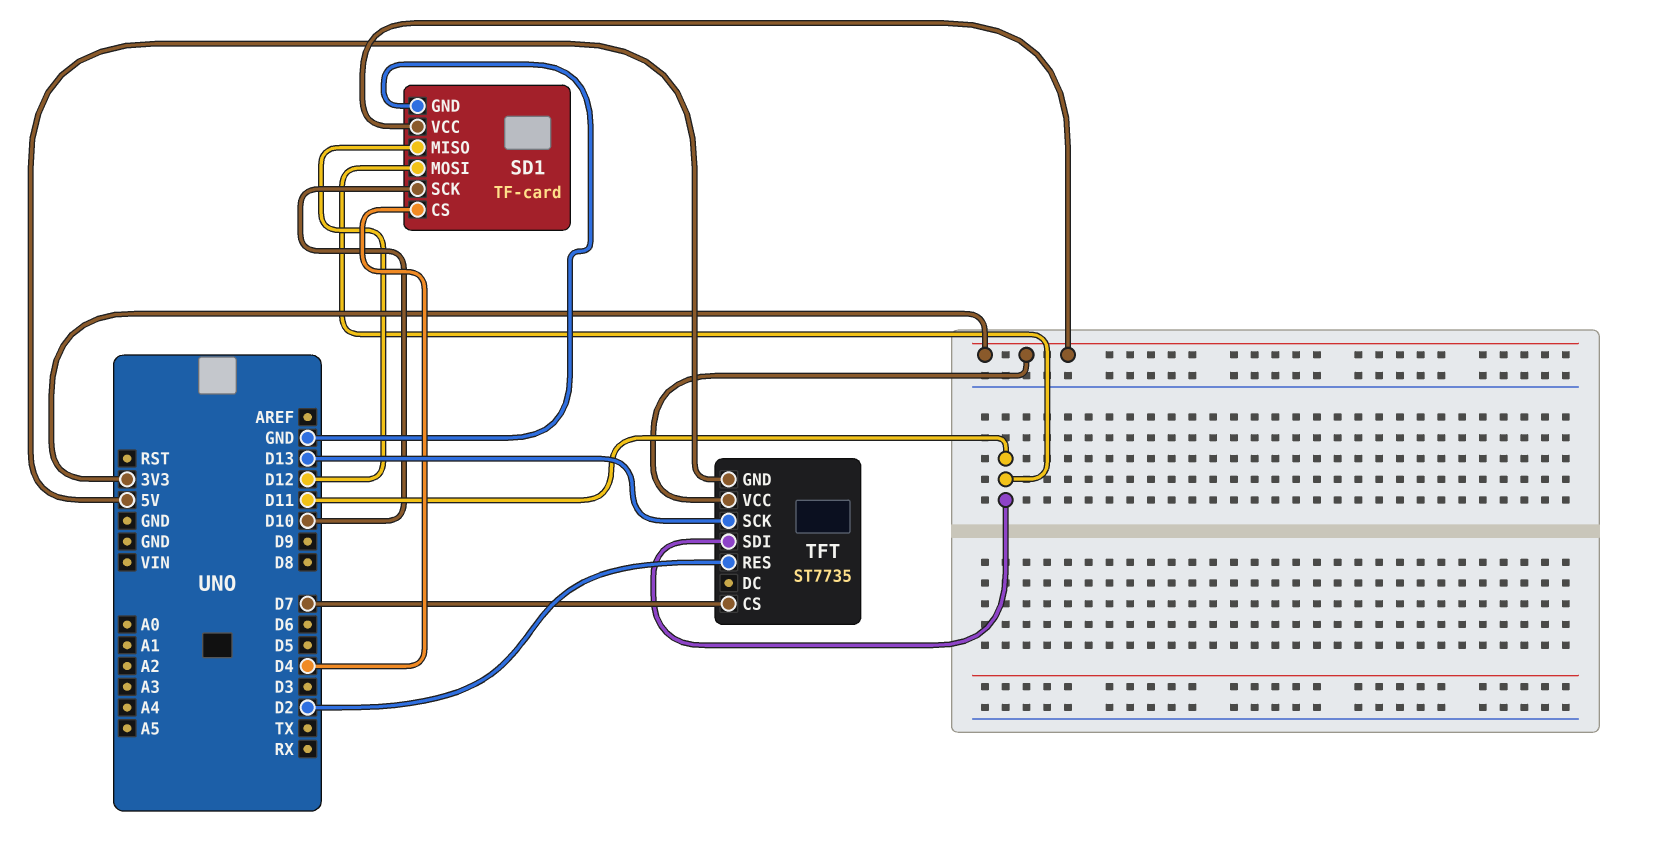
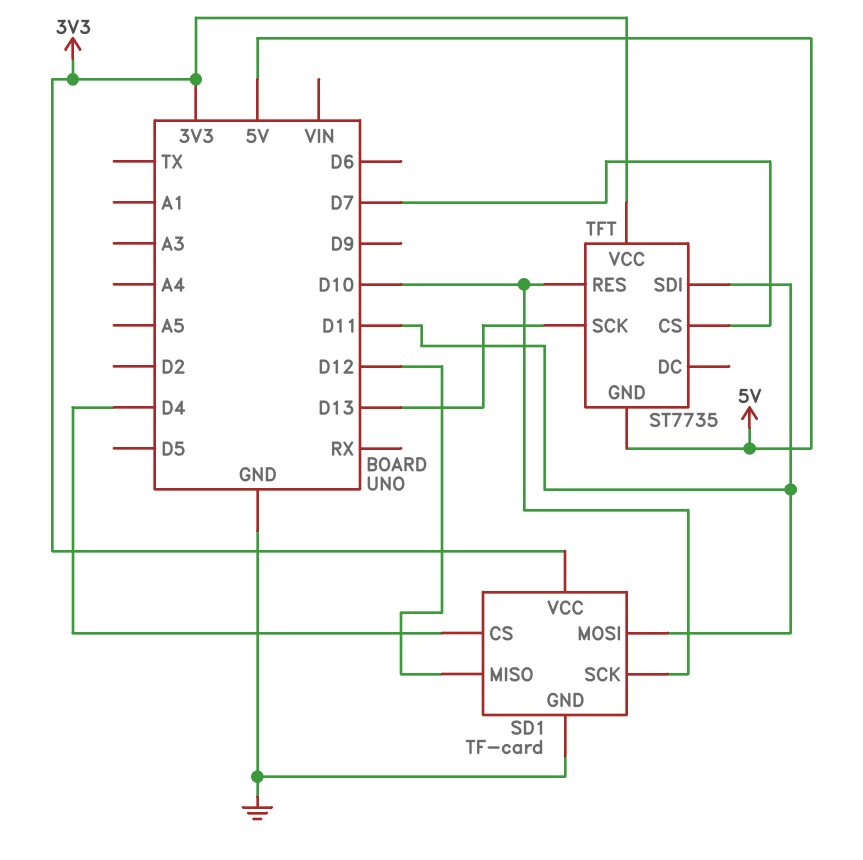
TFT pin RES: D2 -> D10

